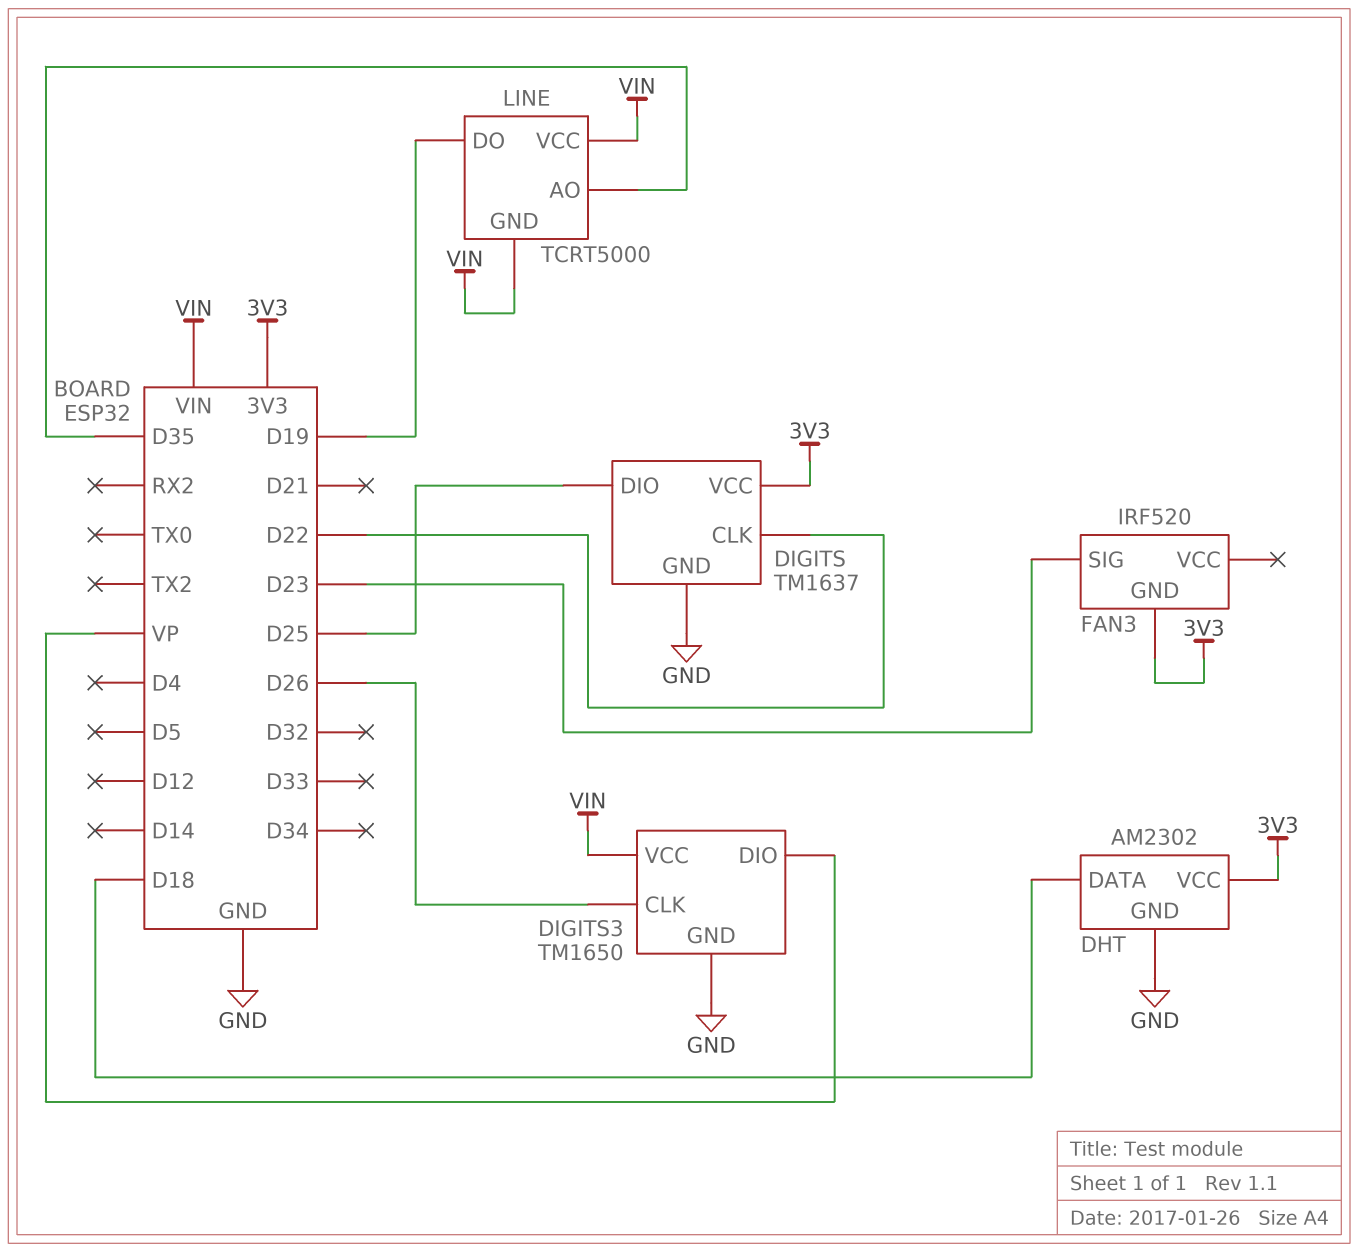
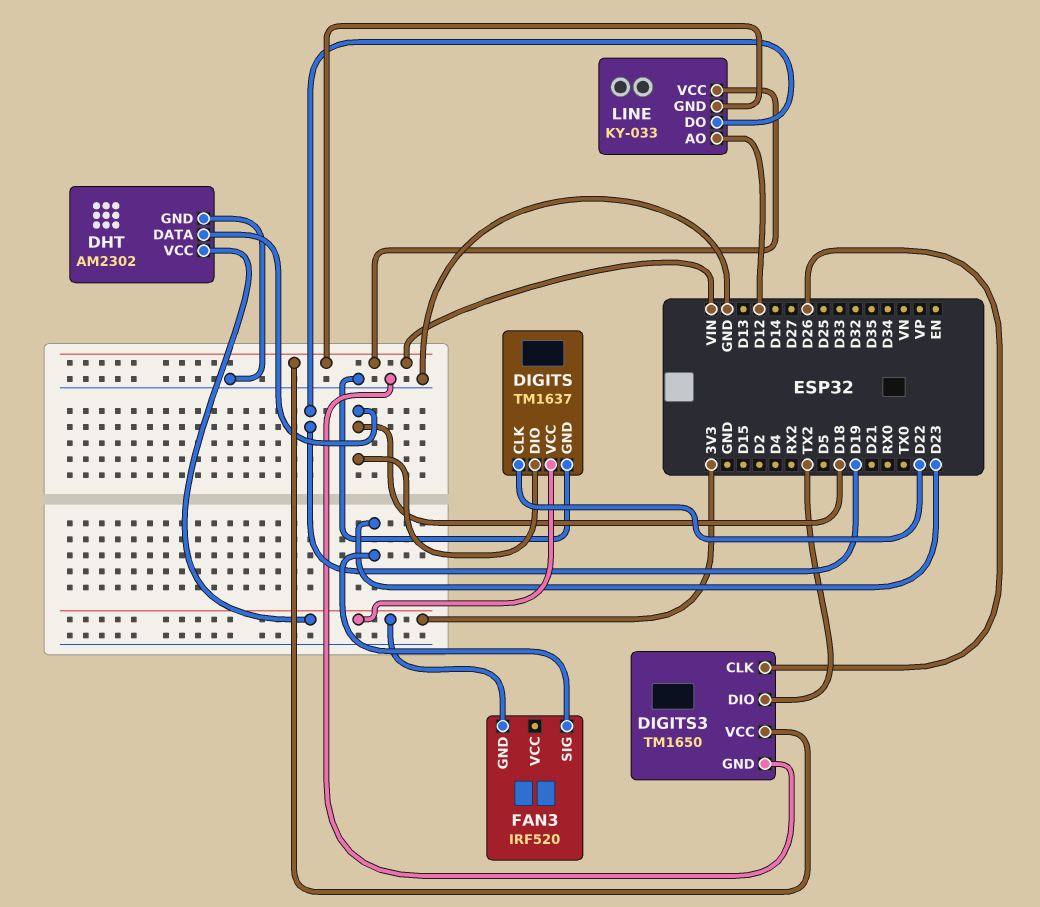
DIGITS pin DIO: D25 -> D18
DIGITS3 pin DIO: VP -> TX2
LINE: TCRT5000 -> KY-033
LINE pin AO: D35 -> D12

